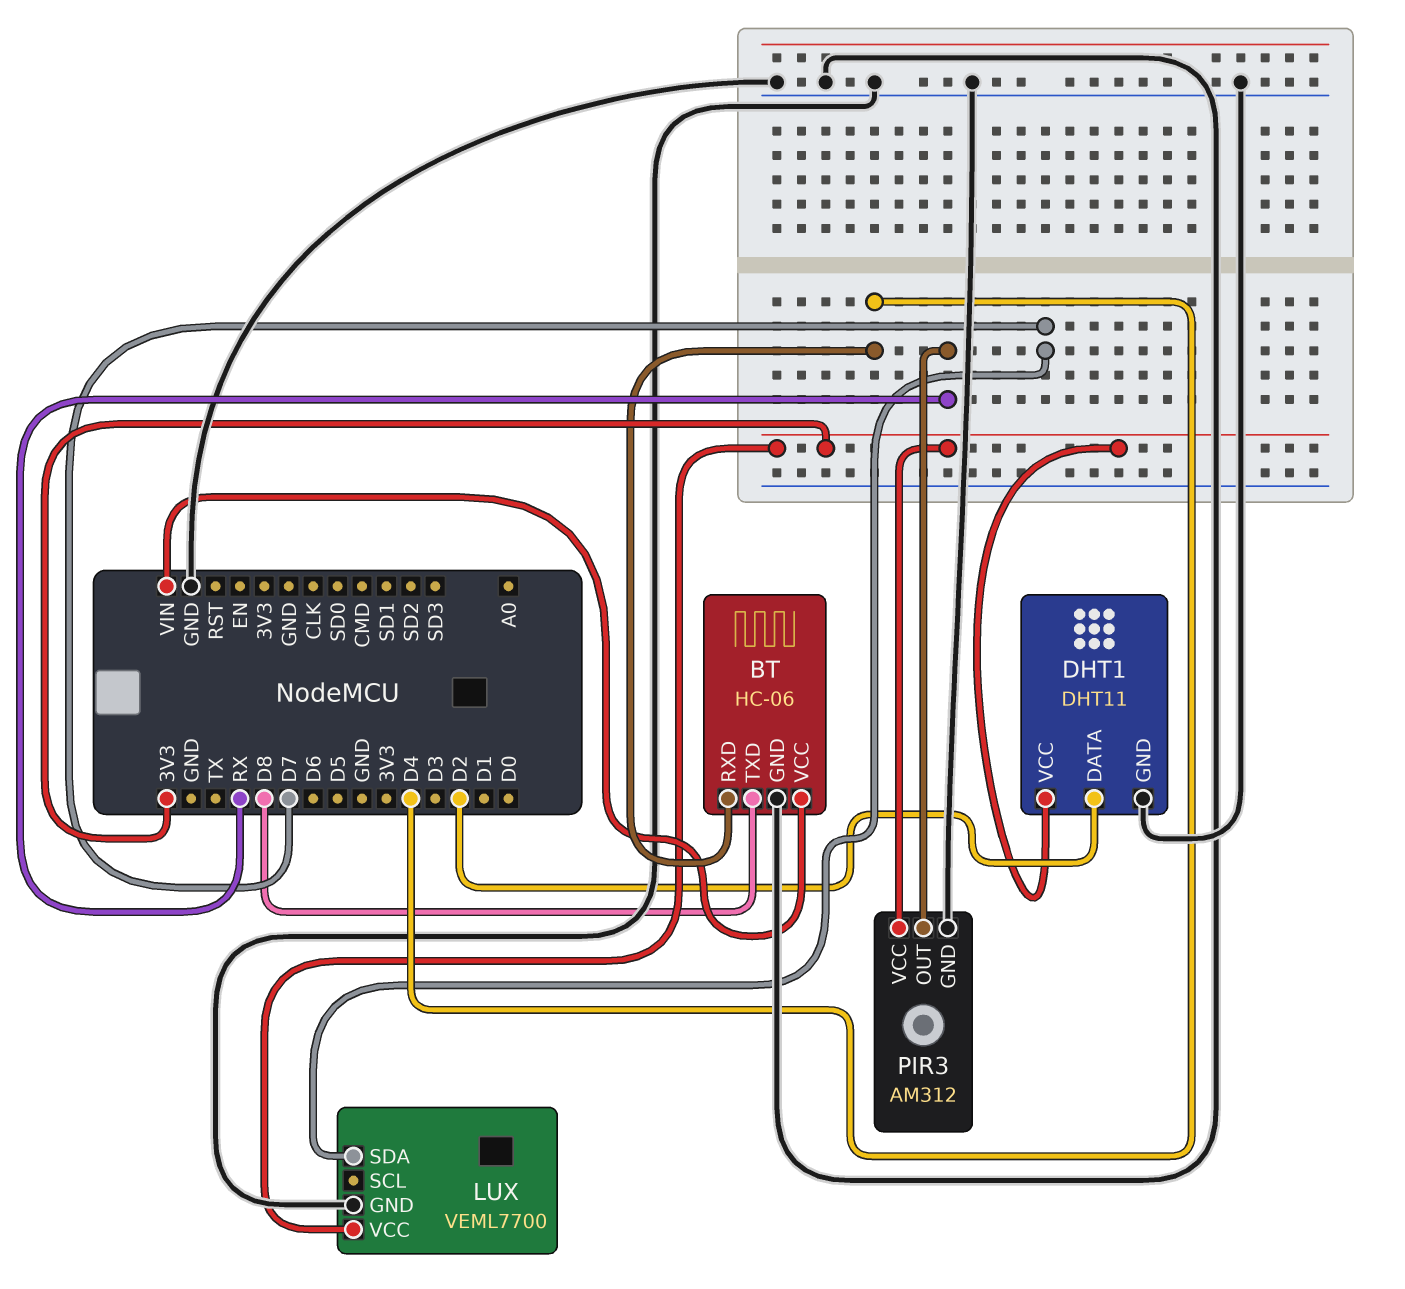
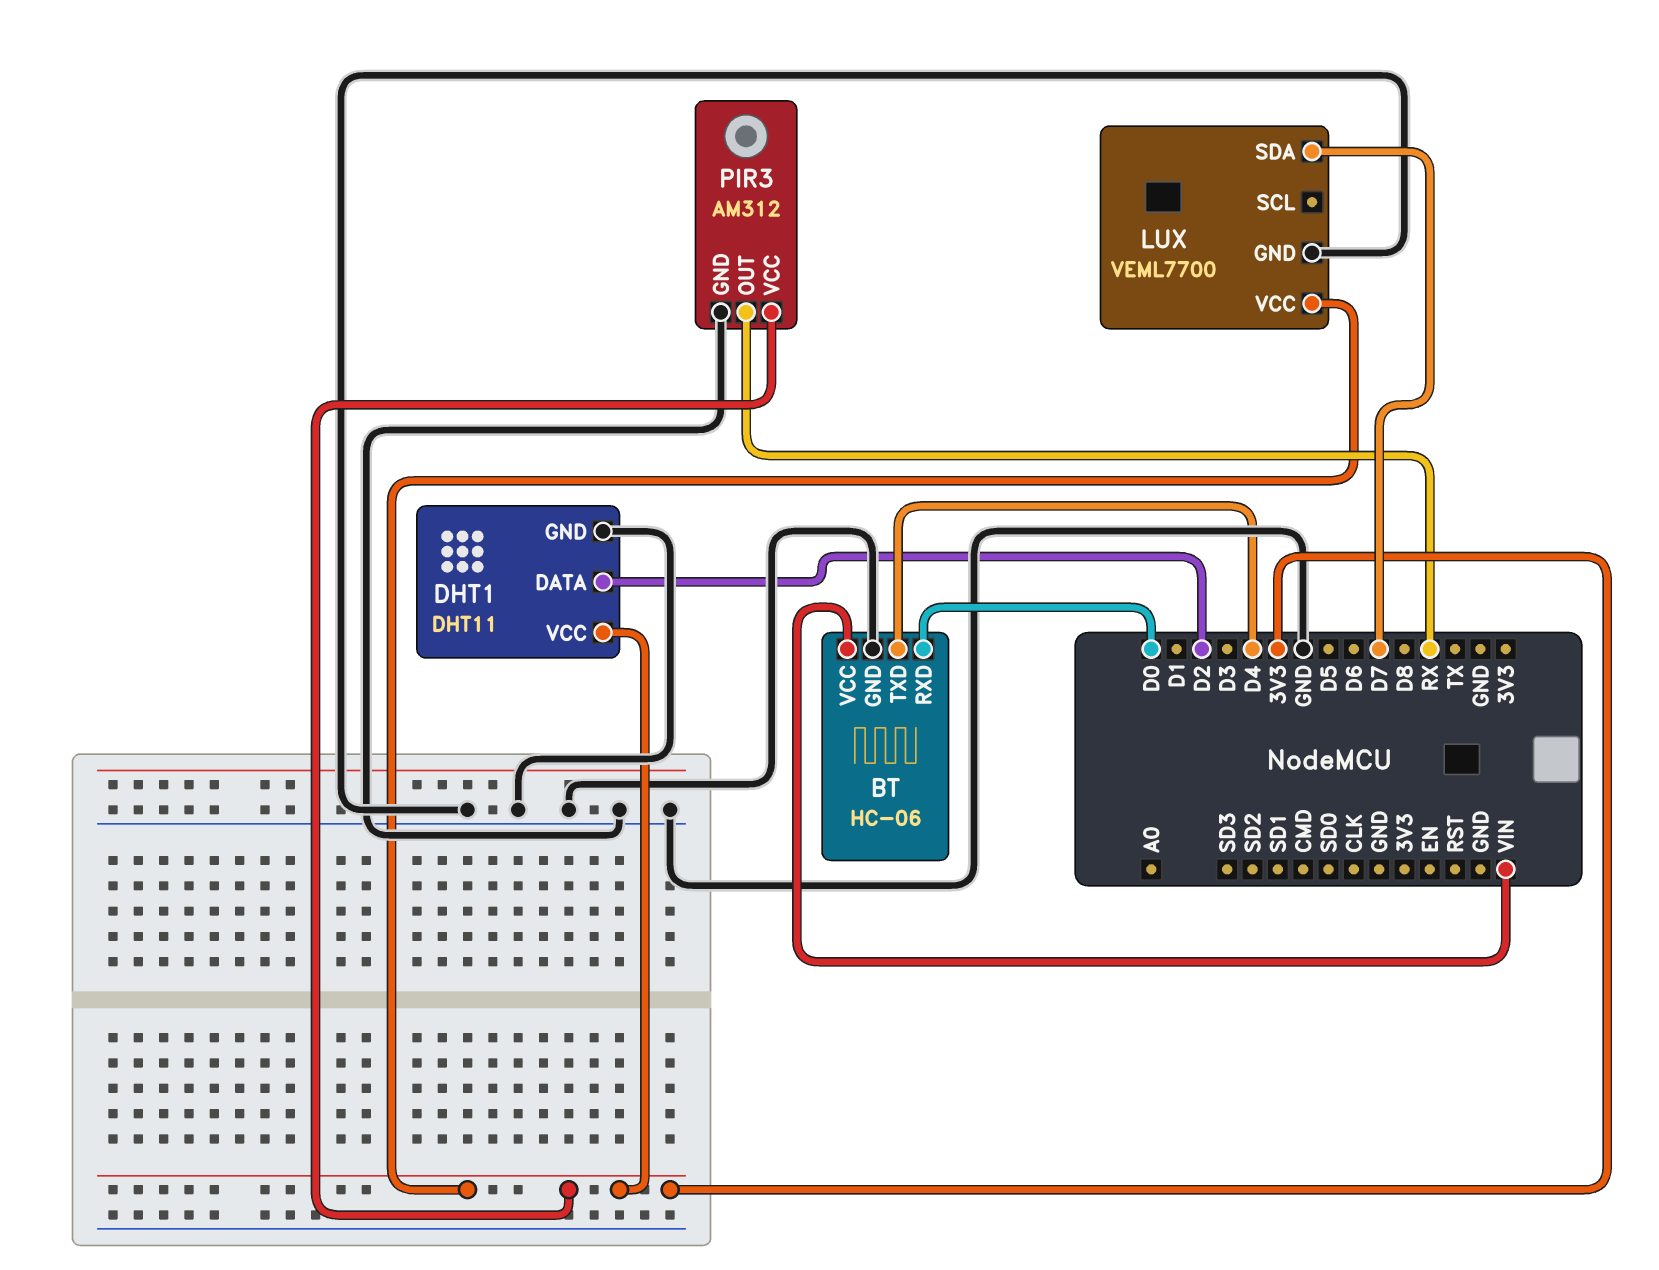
BT pin RXD: D4 -> D0
BT pin TXD: D8 -> D4

